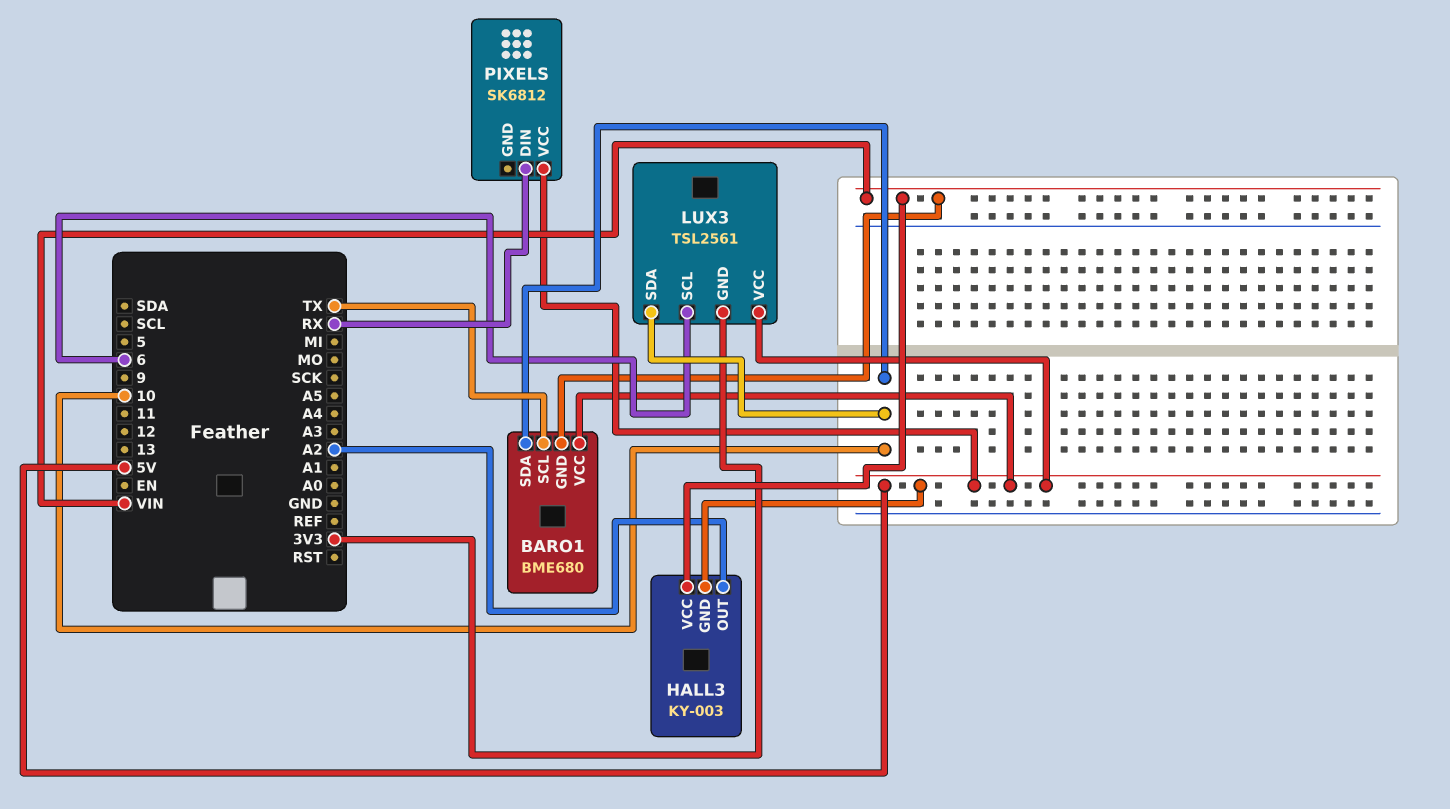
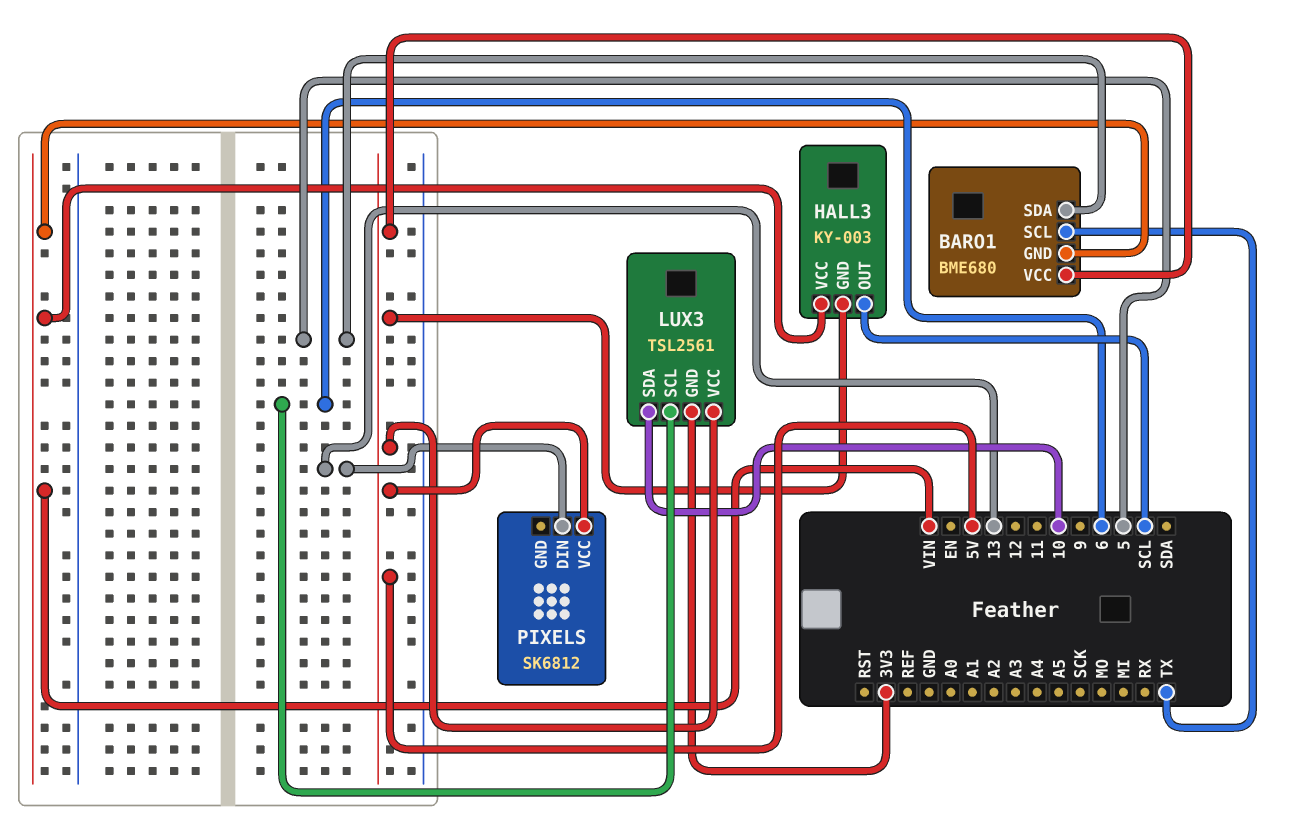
BARO1 pin SDA: 10 -> 5
HALL3 pin OUT: A2 -> SCL
PIXELS pin DIN: RX -> 13

